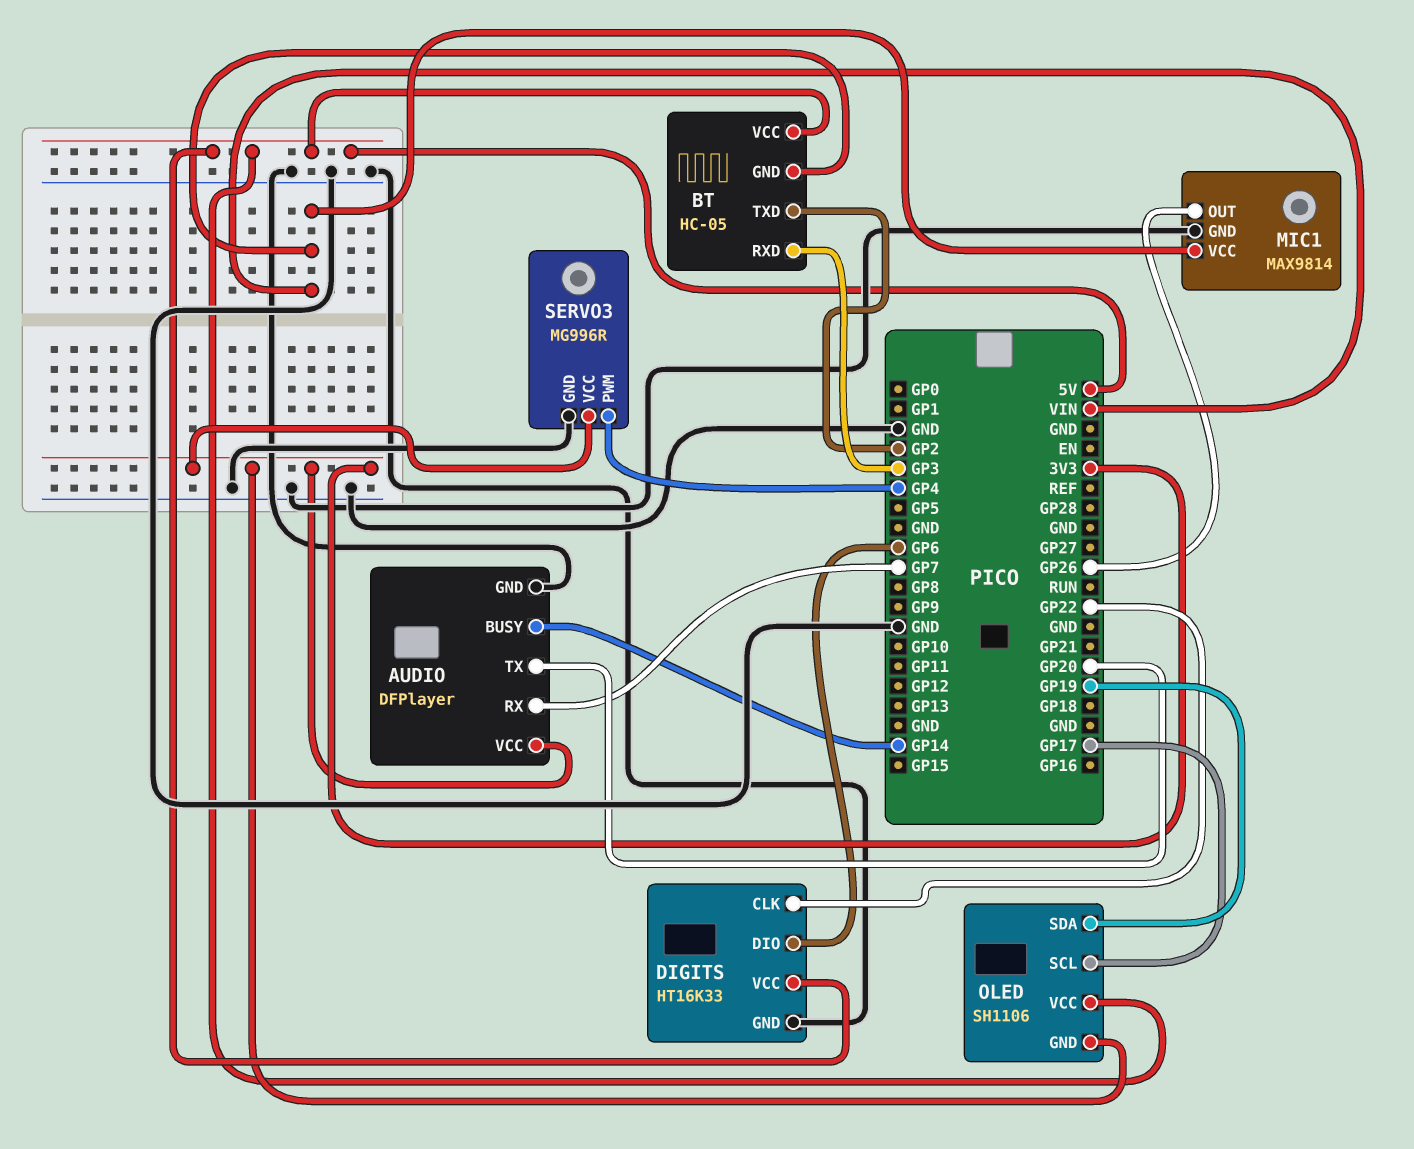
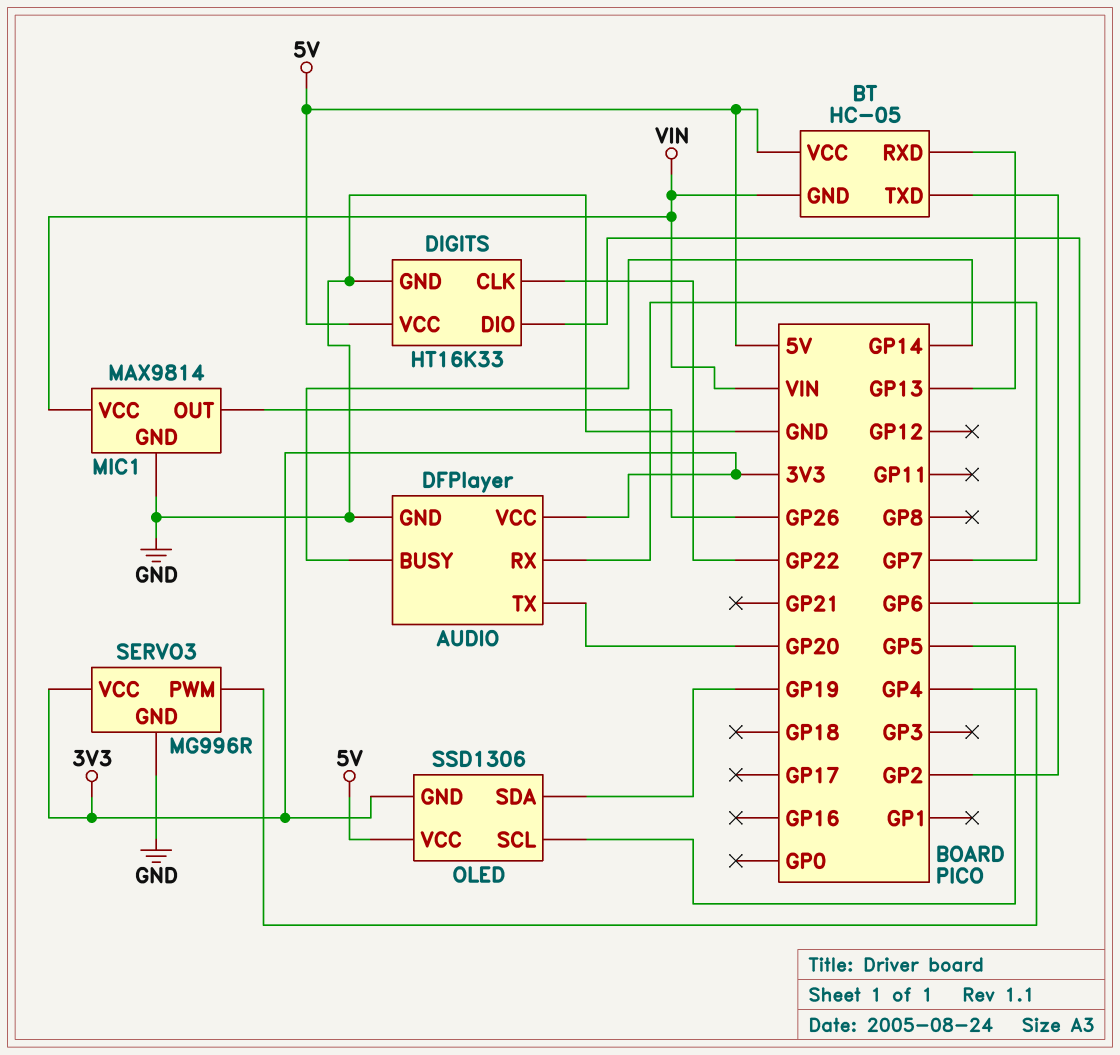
BT pin RXD: GP3 -> GP13
OLED: SH1106 -> SSD1306
OLED pin SCL: GP17 -> GP5

